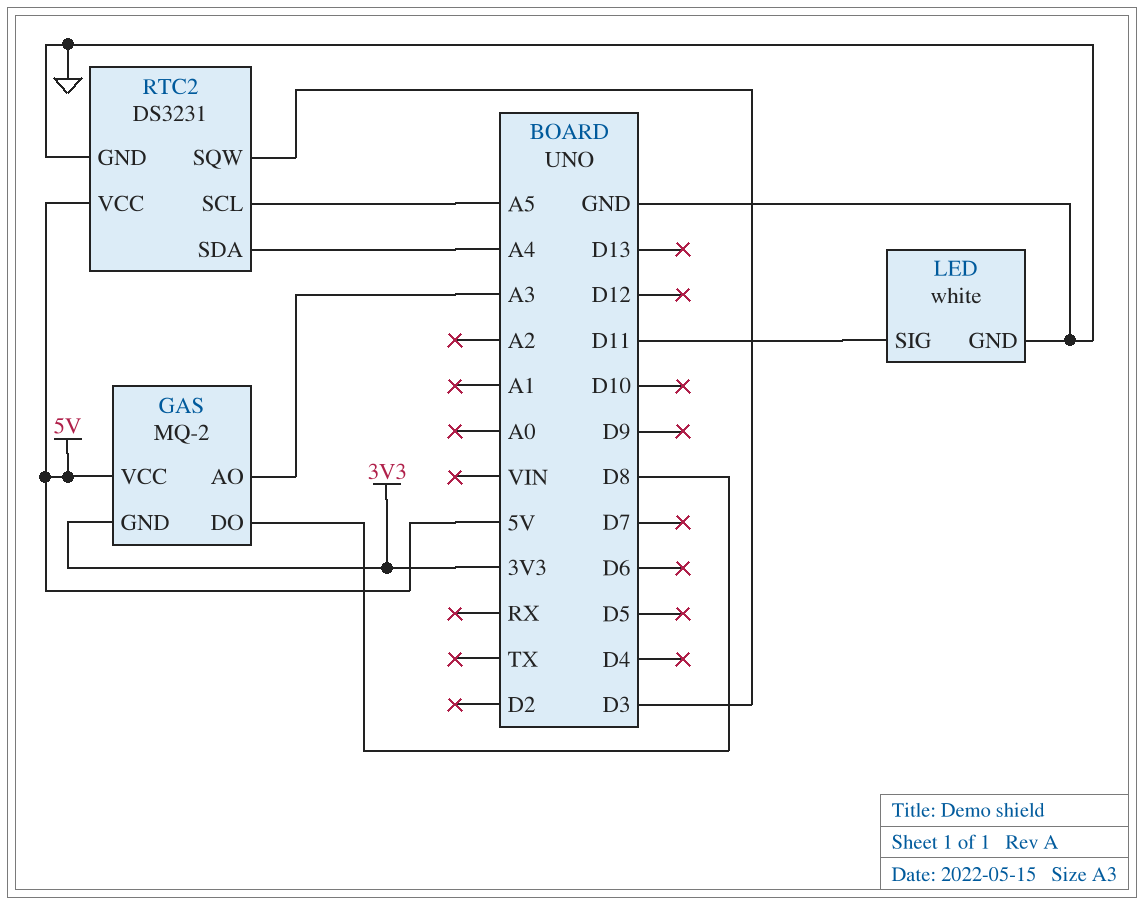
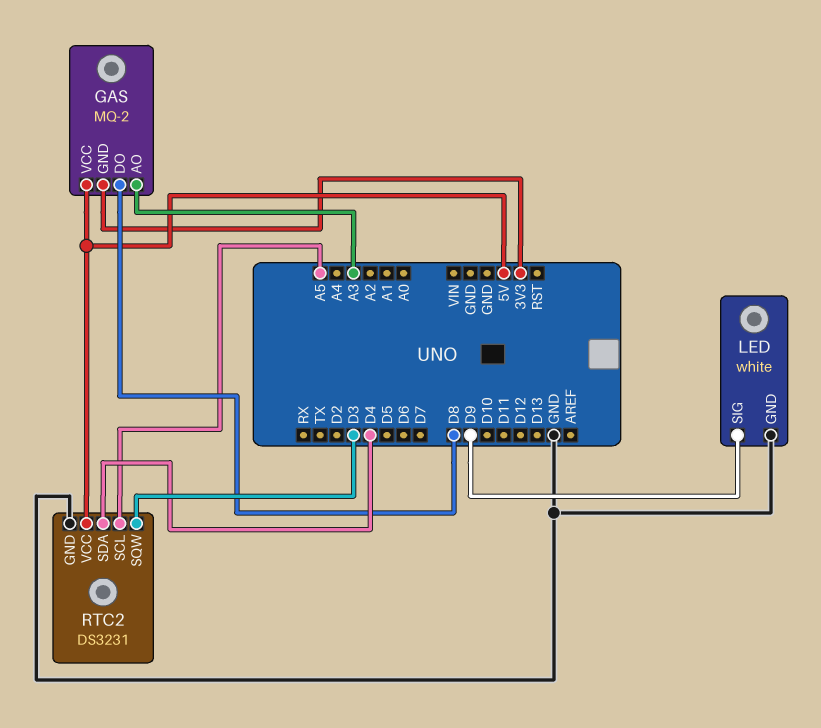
LED pin SIG: D11 -> D9
RTC2 pin SDA: A4 -> D4

